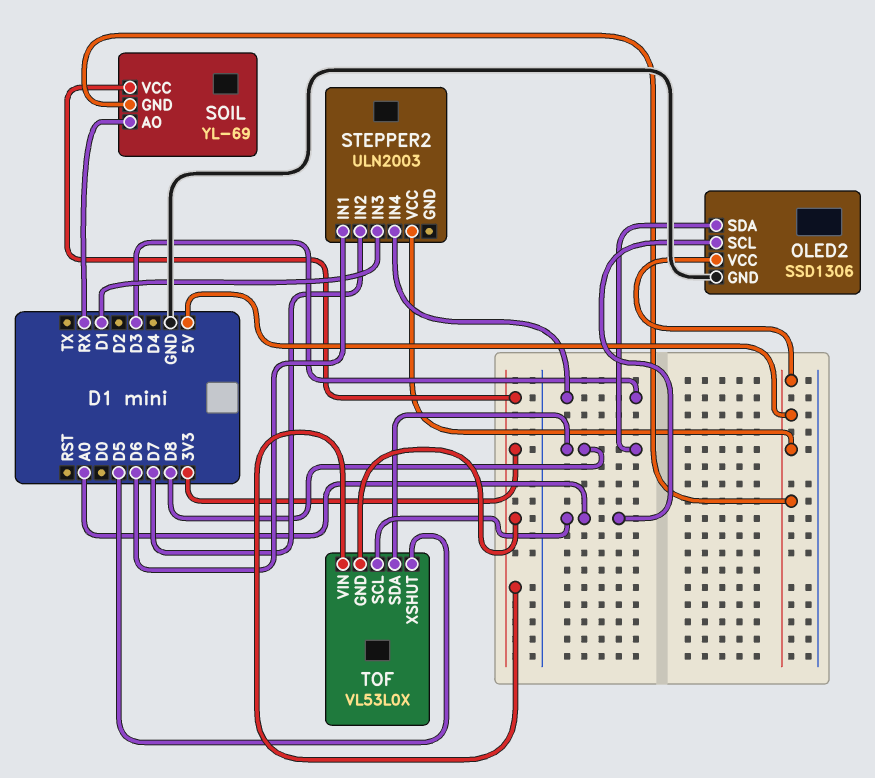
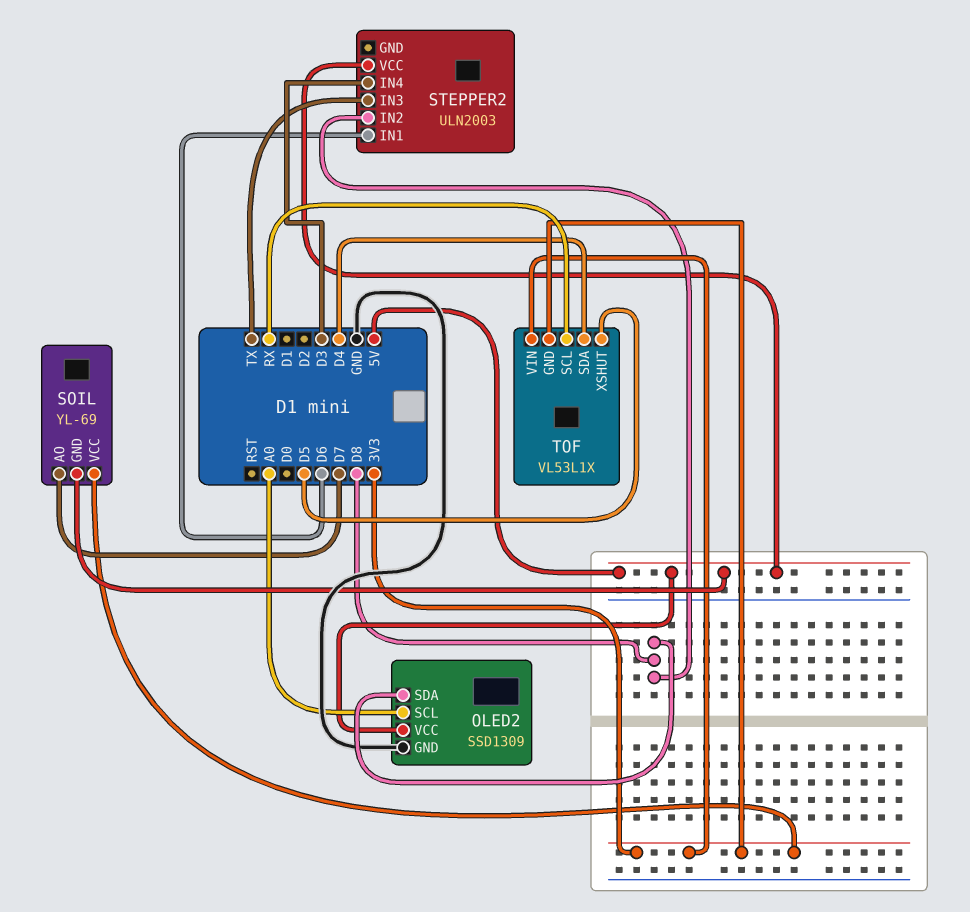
OLED2: SSD1306 -> SSD1309
SOIL pin AO: RX -> D7
STEPPER2 pin IN2: D7 -> D8
STEPPER2 pin IN3: D1 -> TX
TOF: VL53L0X -> VL53L1X
TOF pin SCL: A0 -> RX
TOF pin SDA: D8 -> D4

